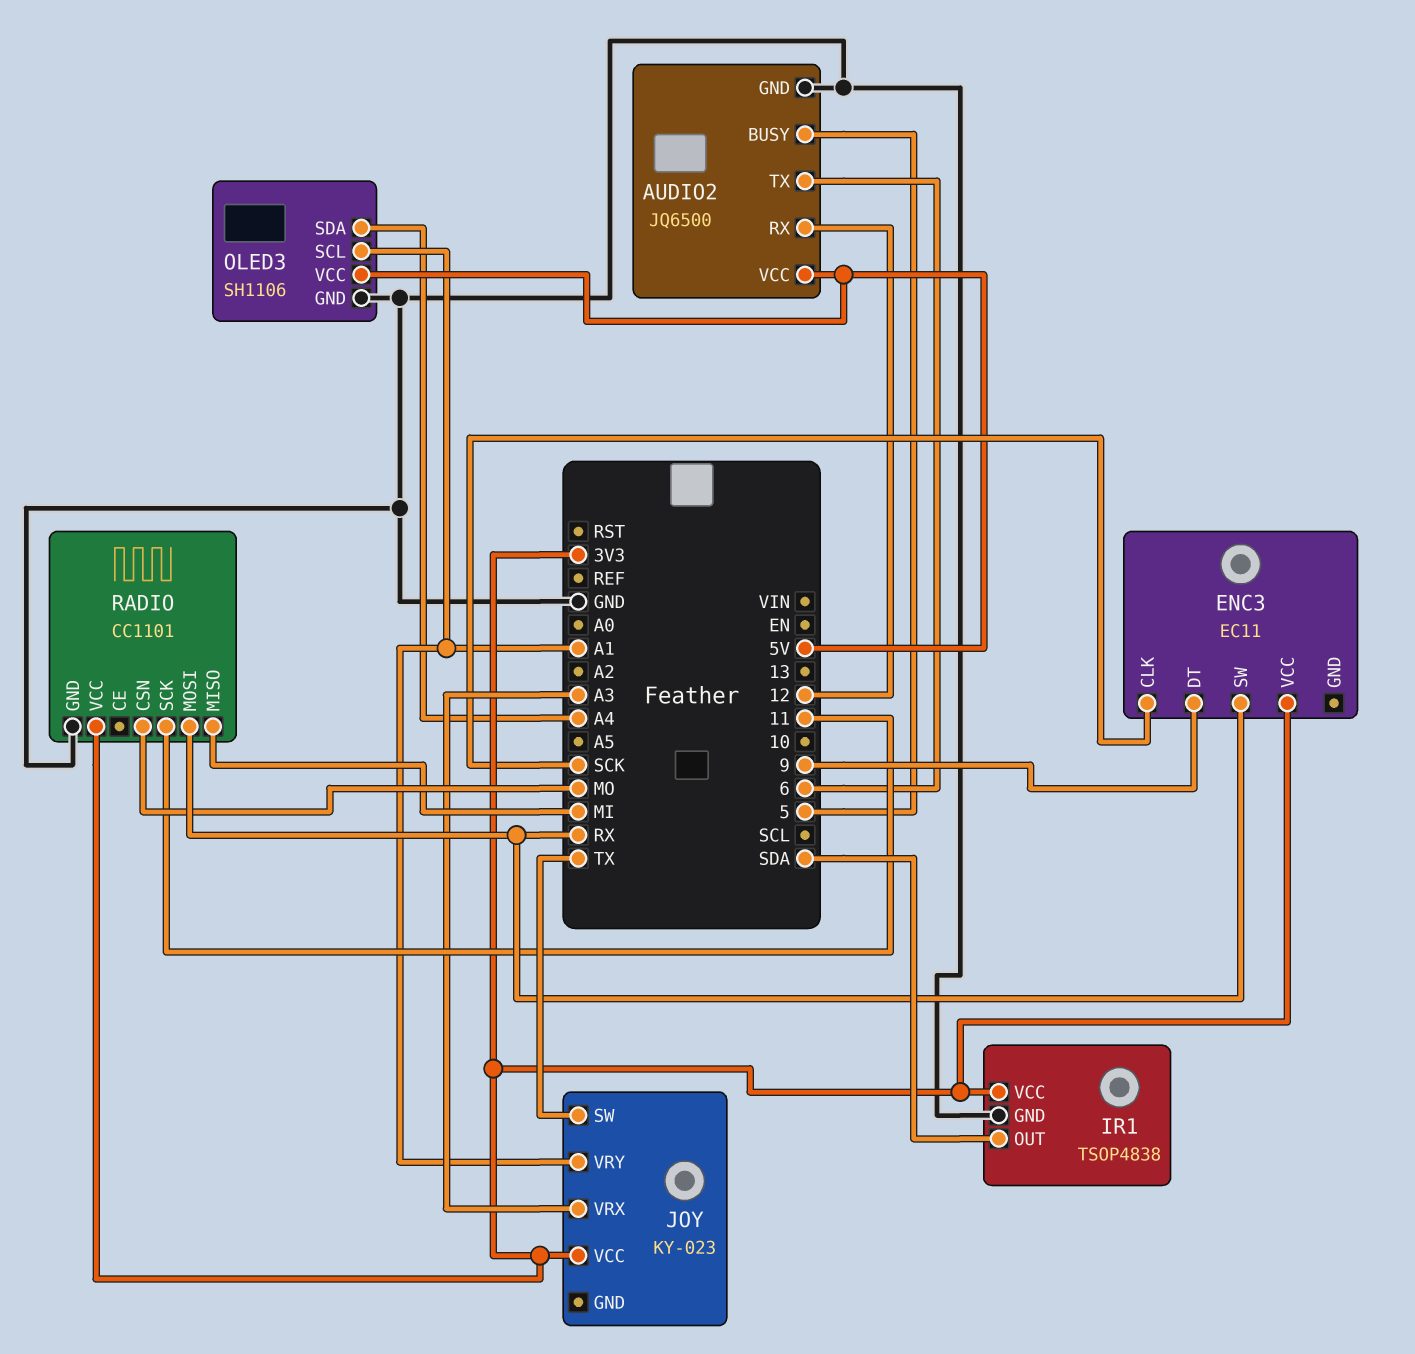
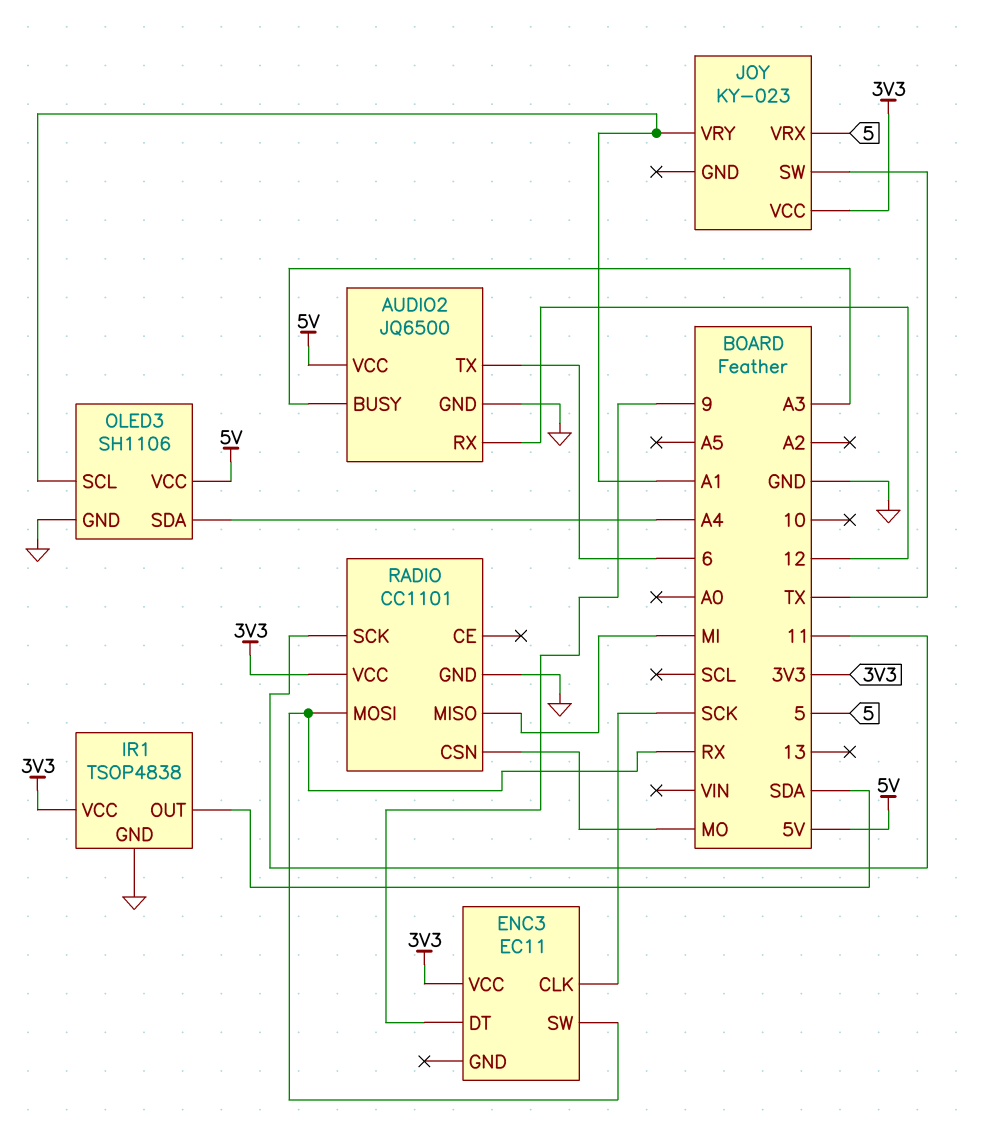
AUDIO2 pin BUSY: 5 -> A3
JOY pin VRX: A3 -> 5

